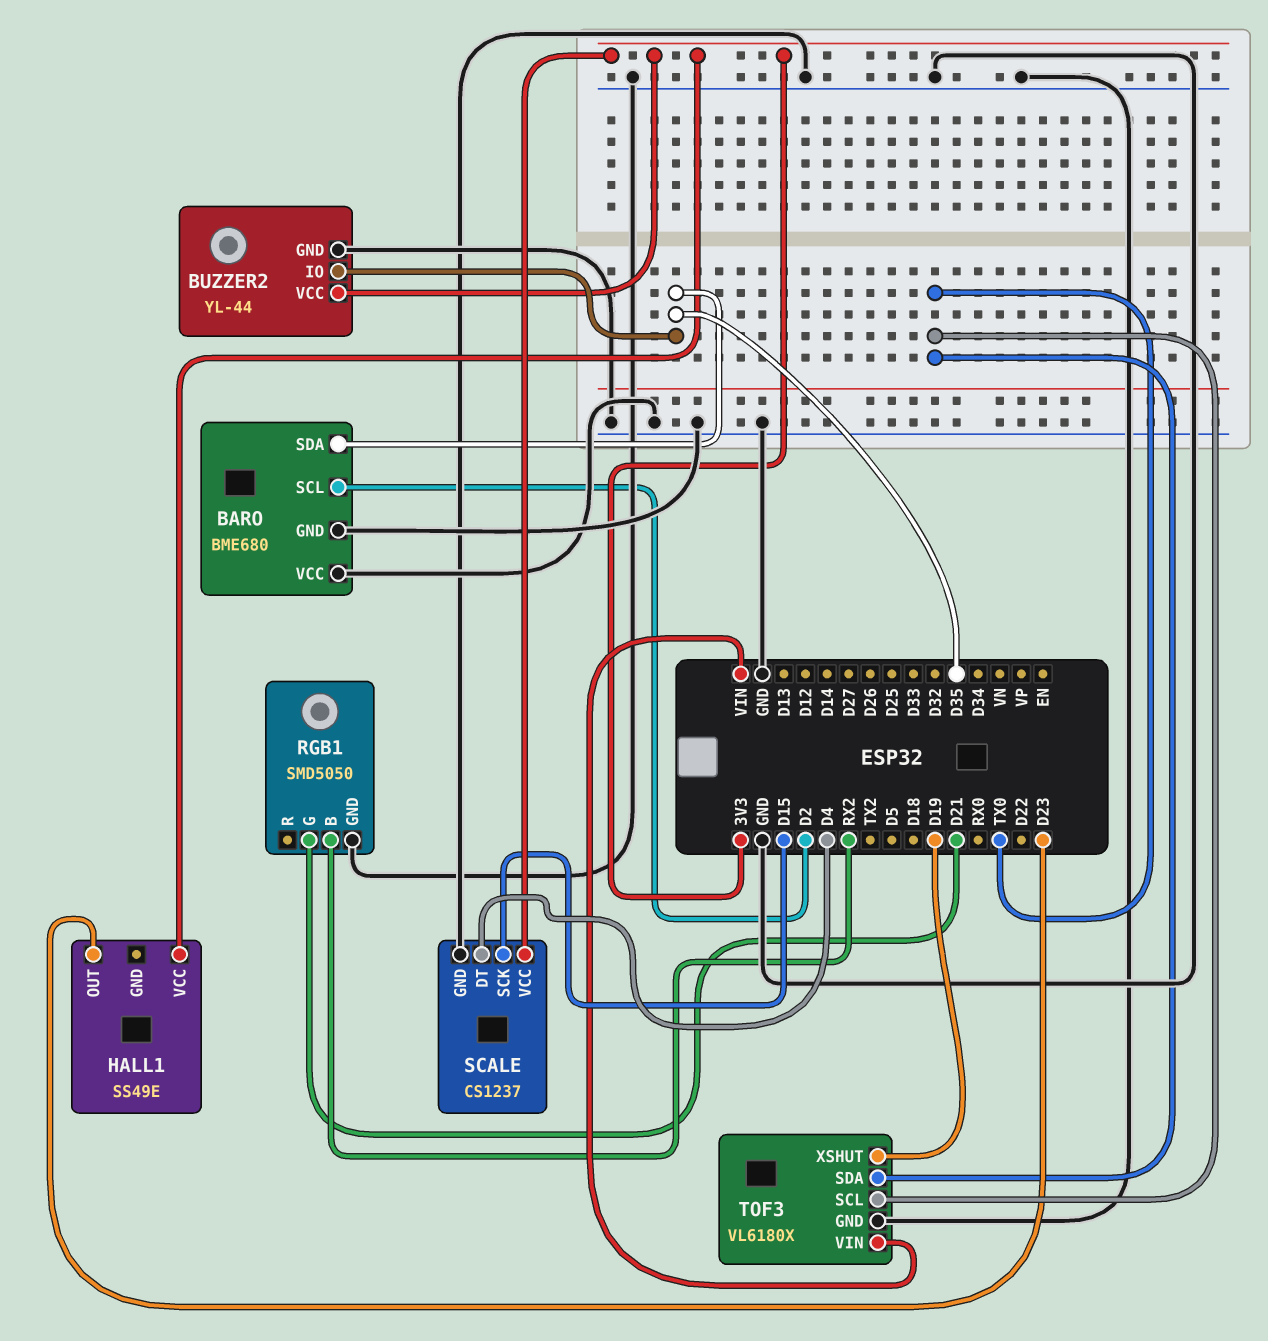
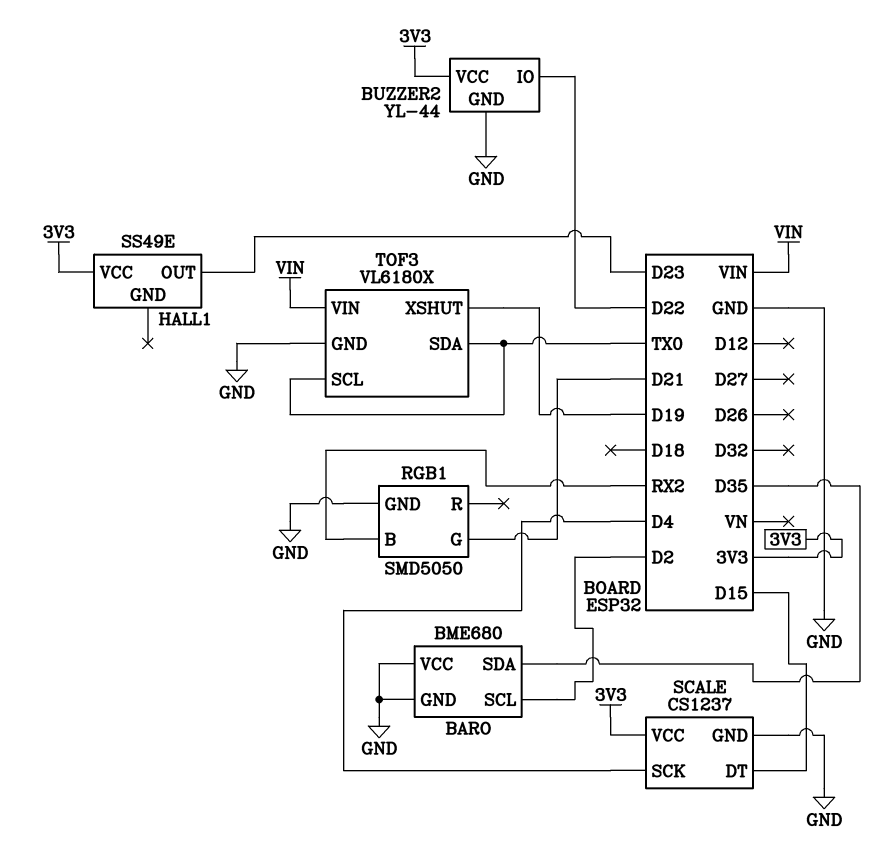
BUZZER2 pin IO: D35 -> D22
SCALE pin DT: D4 -> D15
SCALE pin SCK: D15 -> D4

